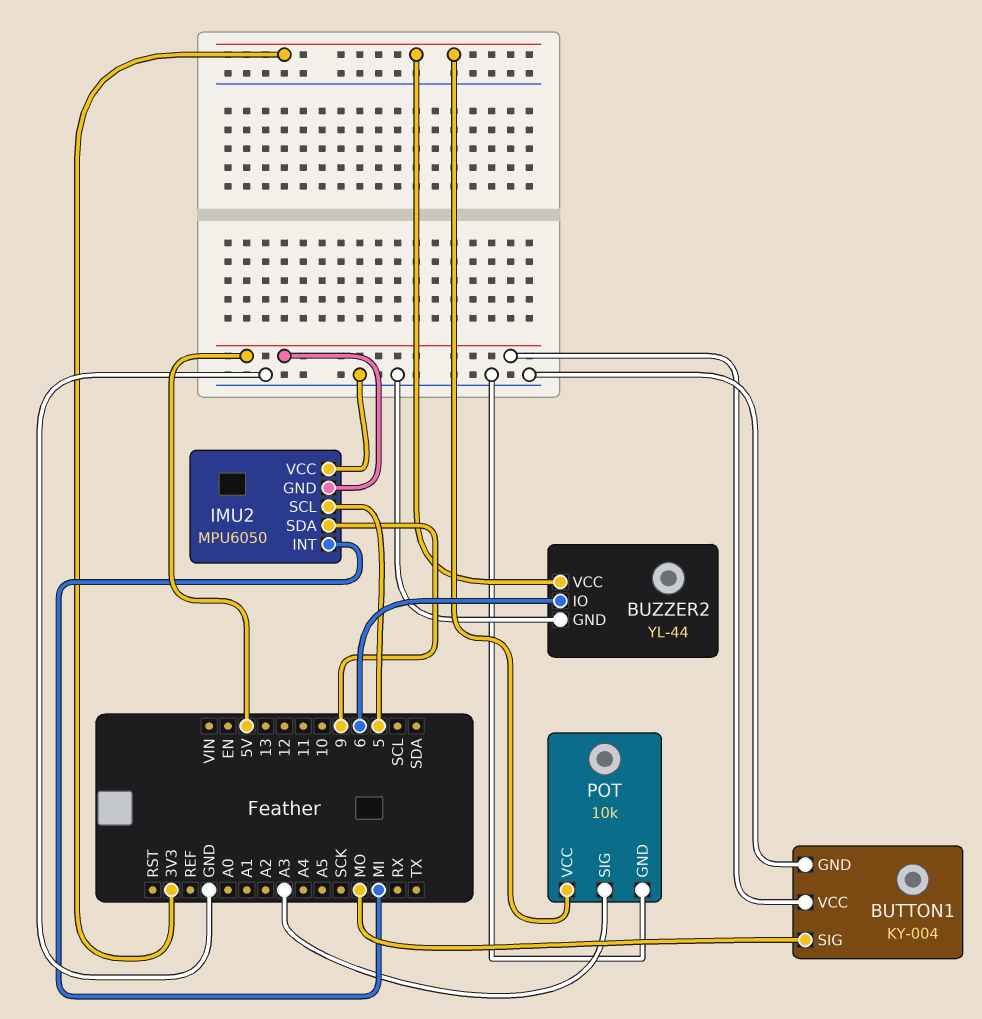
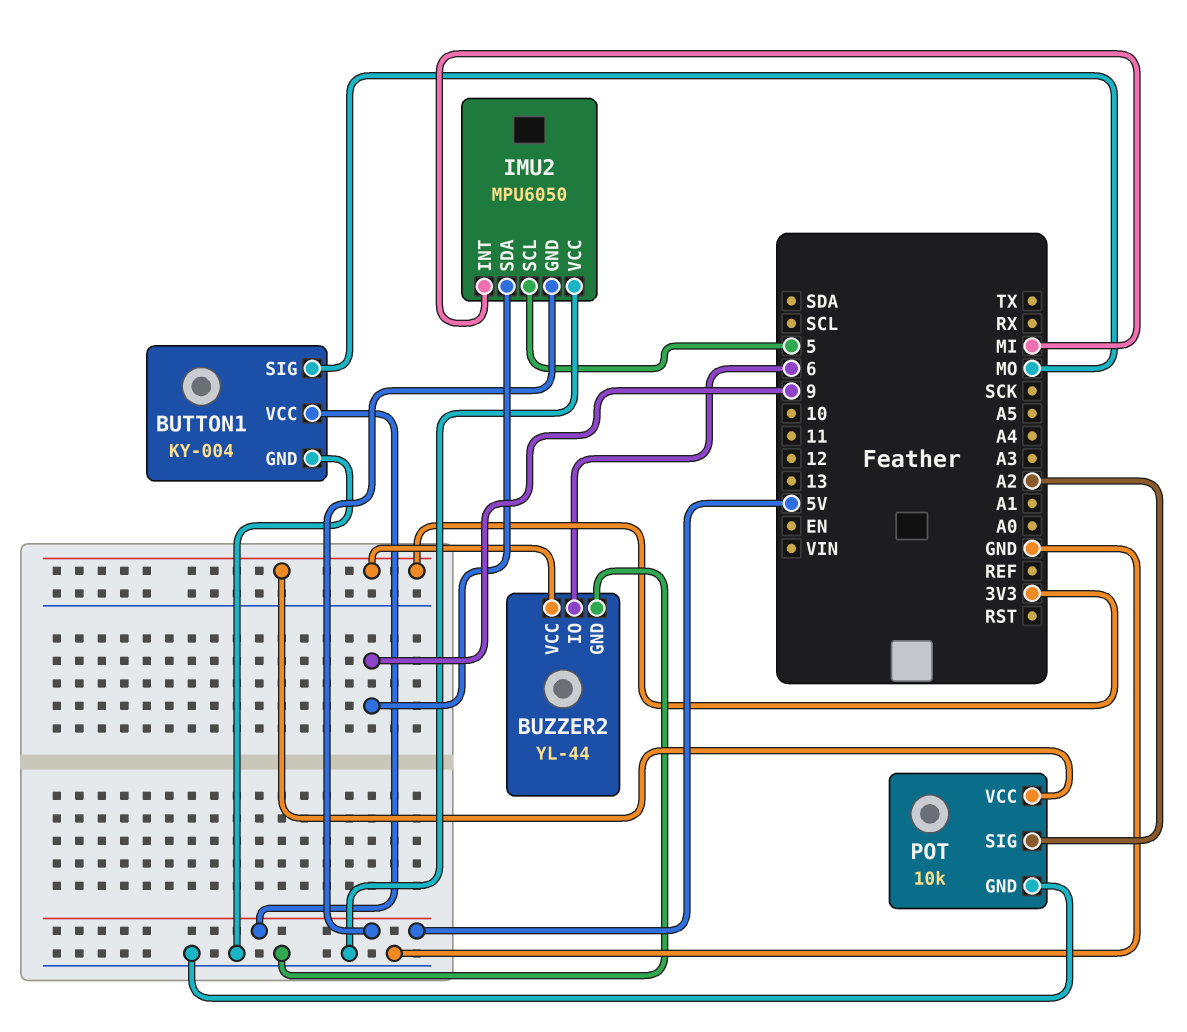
POT pin SIG: A3 -> A2

